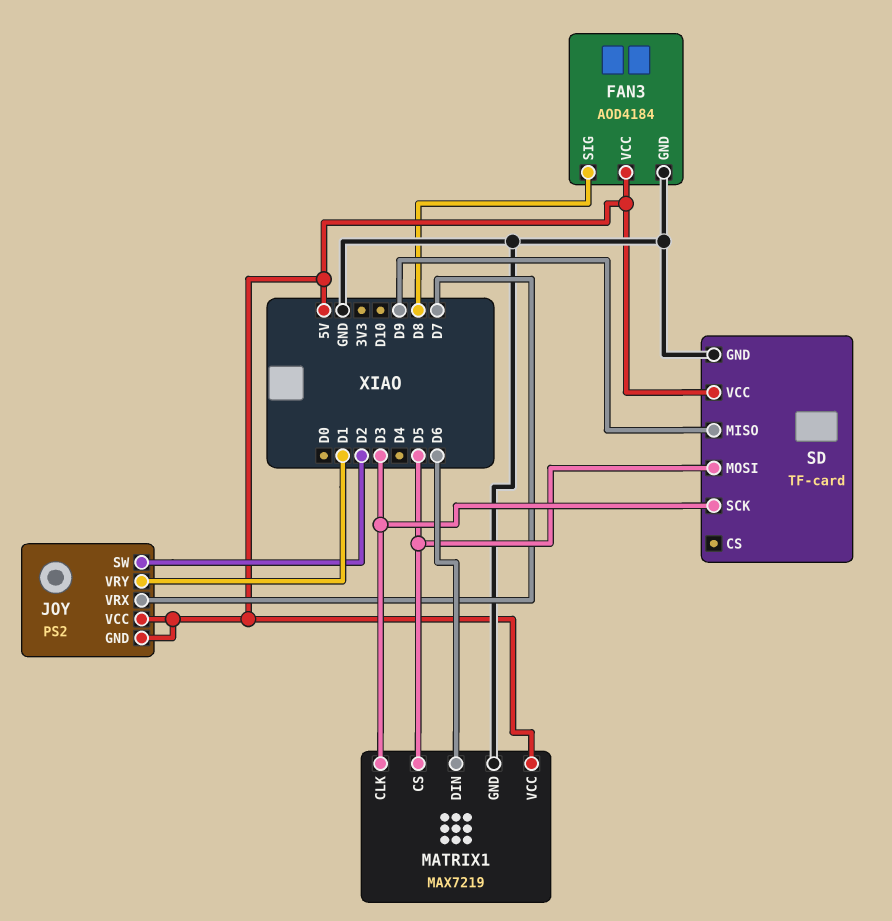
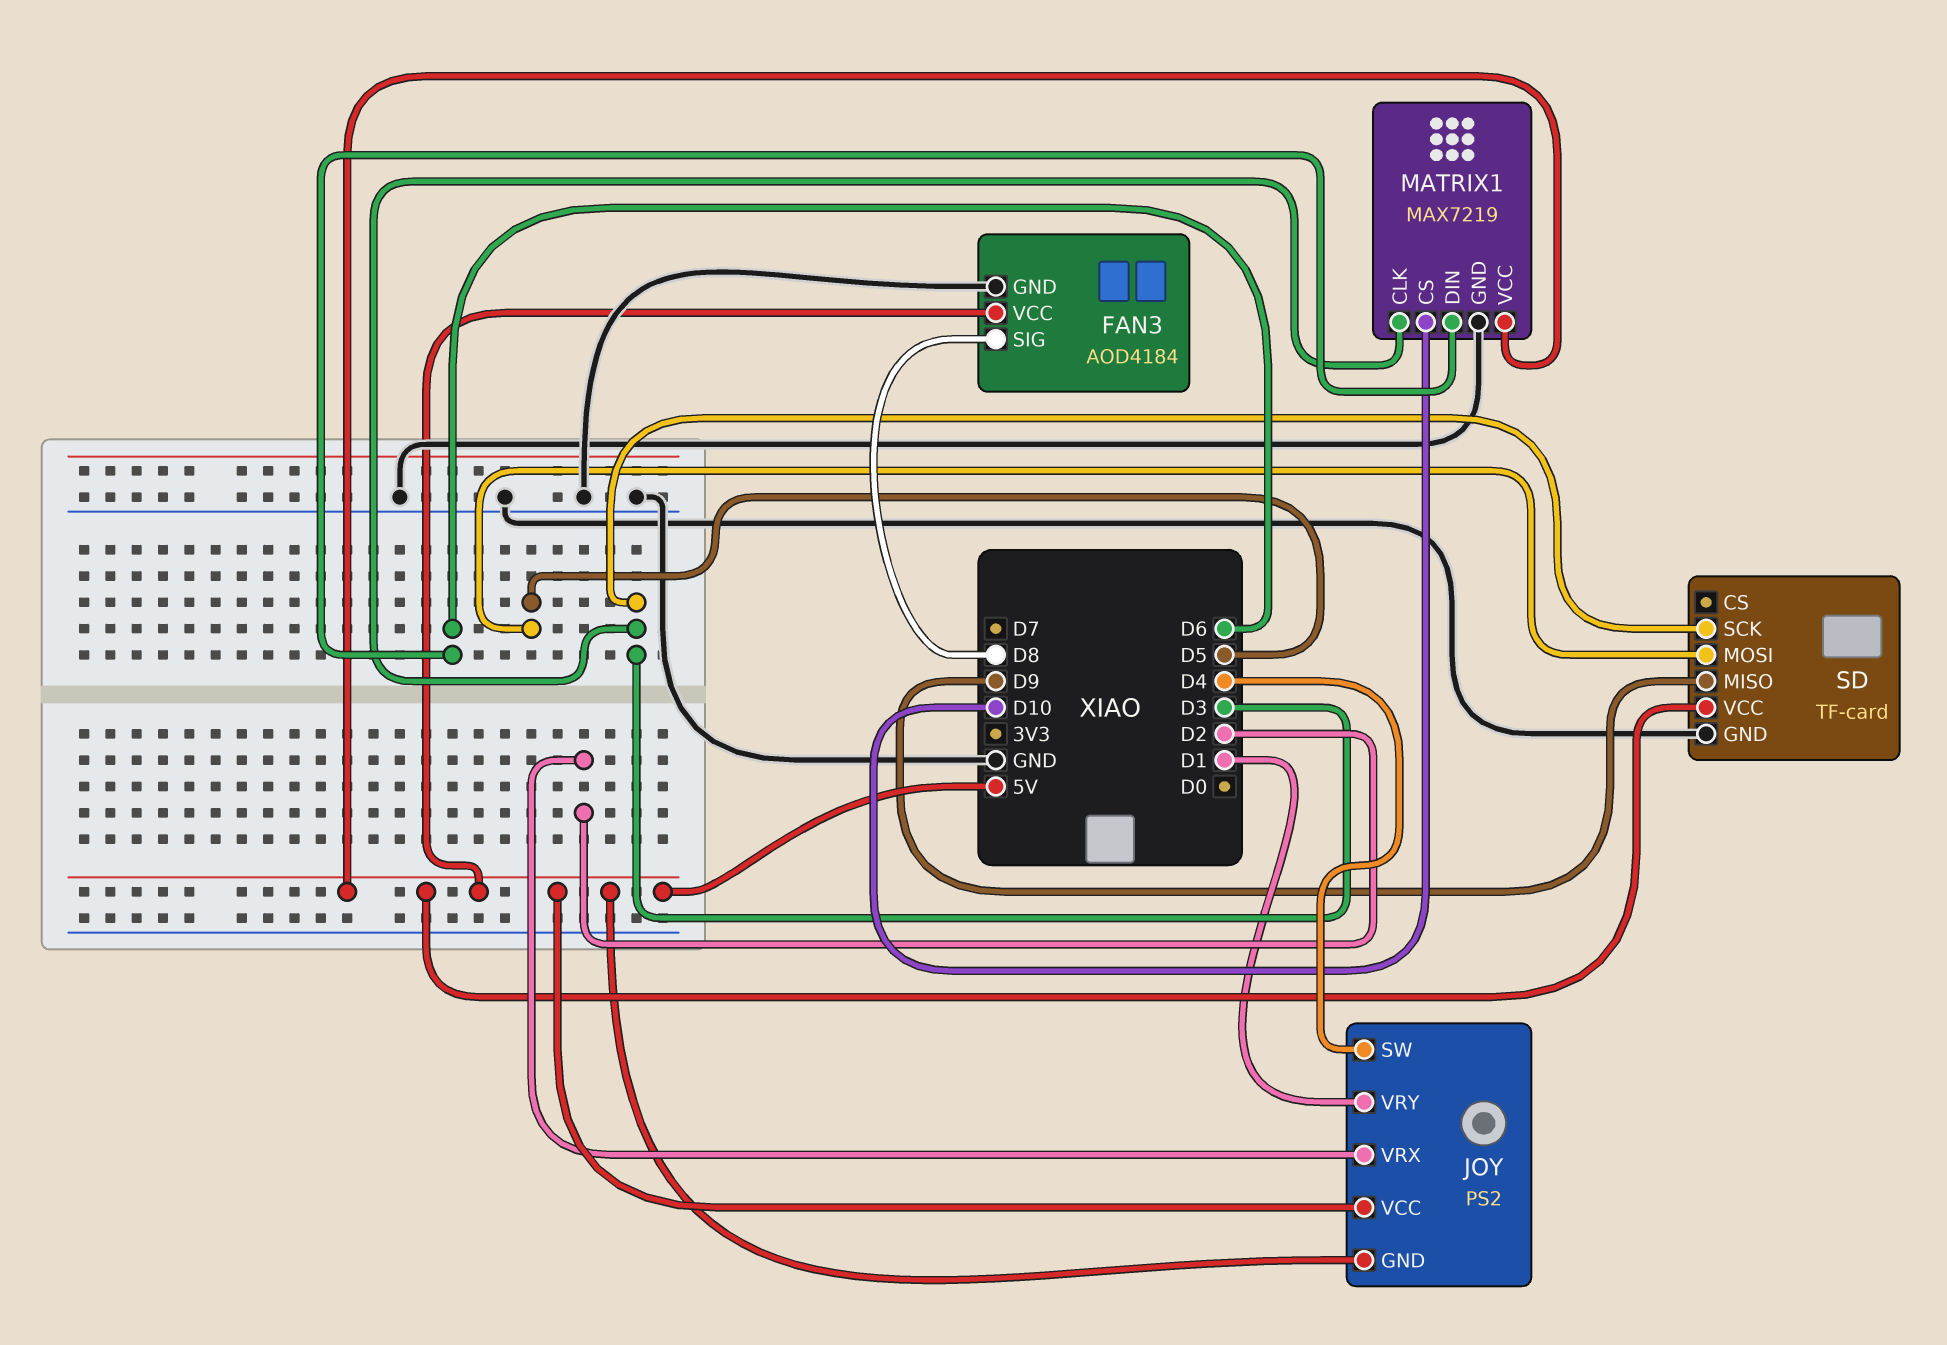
JOY pin SW: D2 -> D4
JOY pin VRX: D7 -> D2
MATRIX1 pin CS: D5 -> D10

